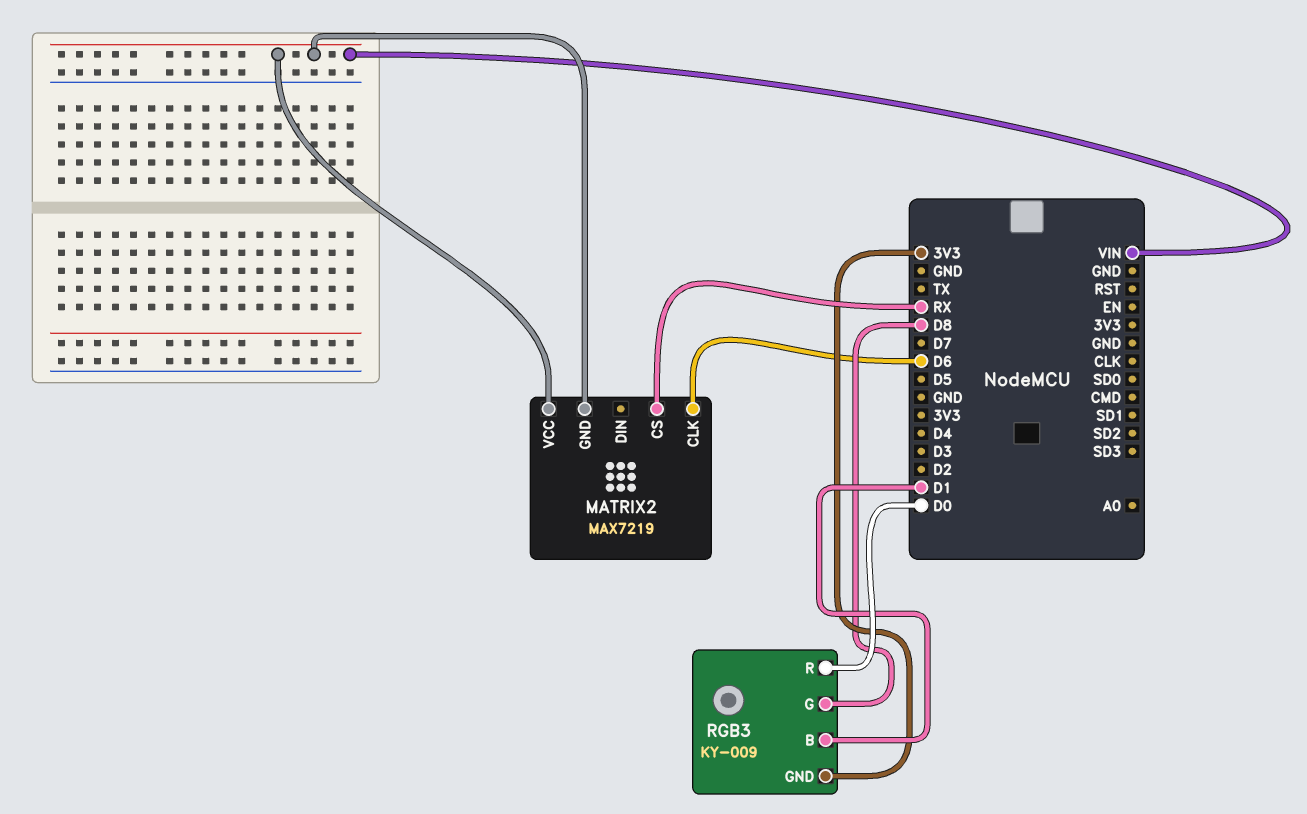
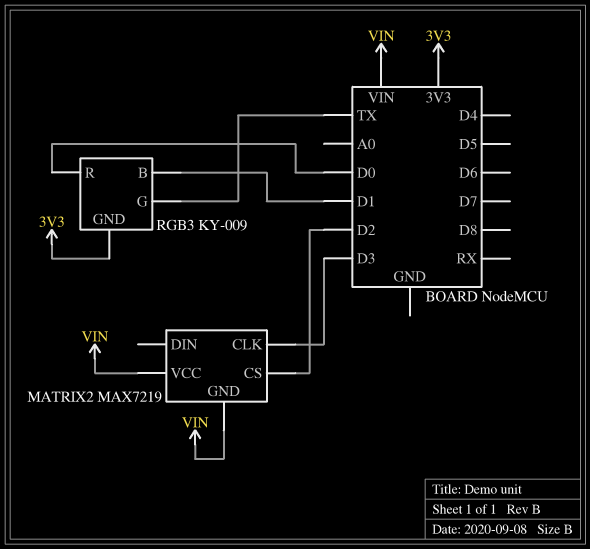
MATRIX2 pin CLK: D6 -> D3
MATRIX2 pin CS: RX -> D2
RGB3 pin G: D8 -> TX

